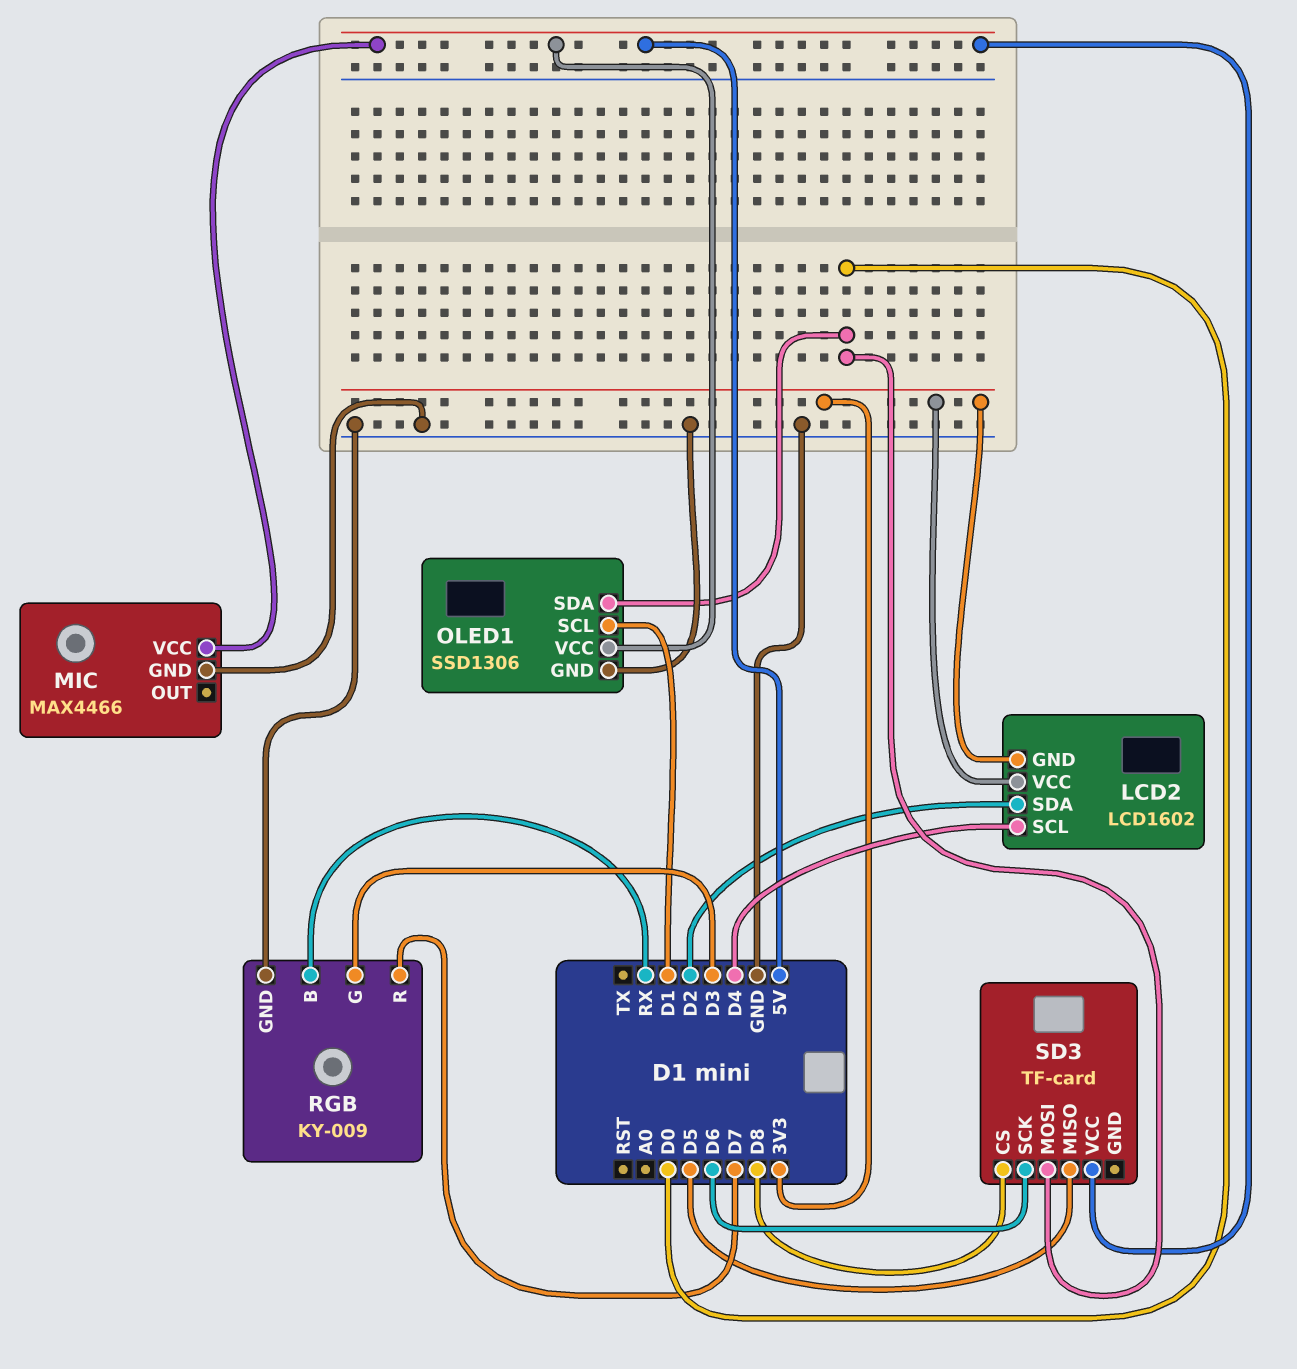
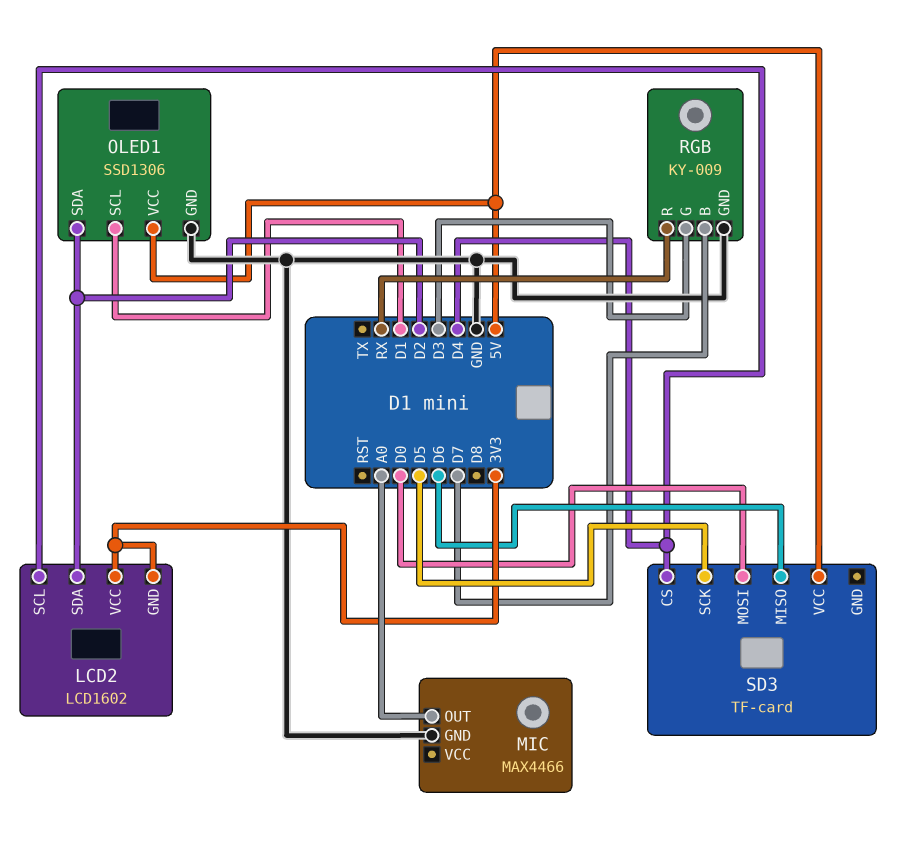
MIC pin OUT: none -> A0
MIC pin VCC: 5V -> none
OLED1 pin SDA: D0 -> D2
RGB pin B: RX -> D7
RGB pin R: D7 -> RX
SD3 pin CS: D8 -> D4
SD3 pin MISO: D5 -> D6
SD3 pin SCK: D6 -> D5

